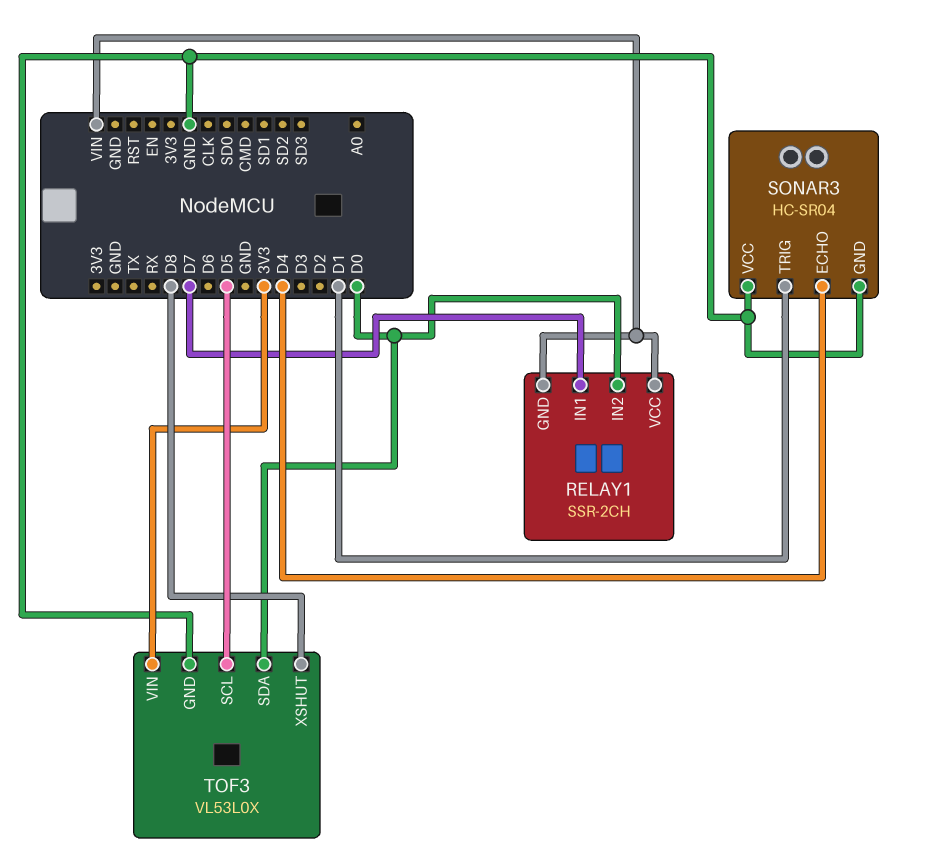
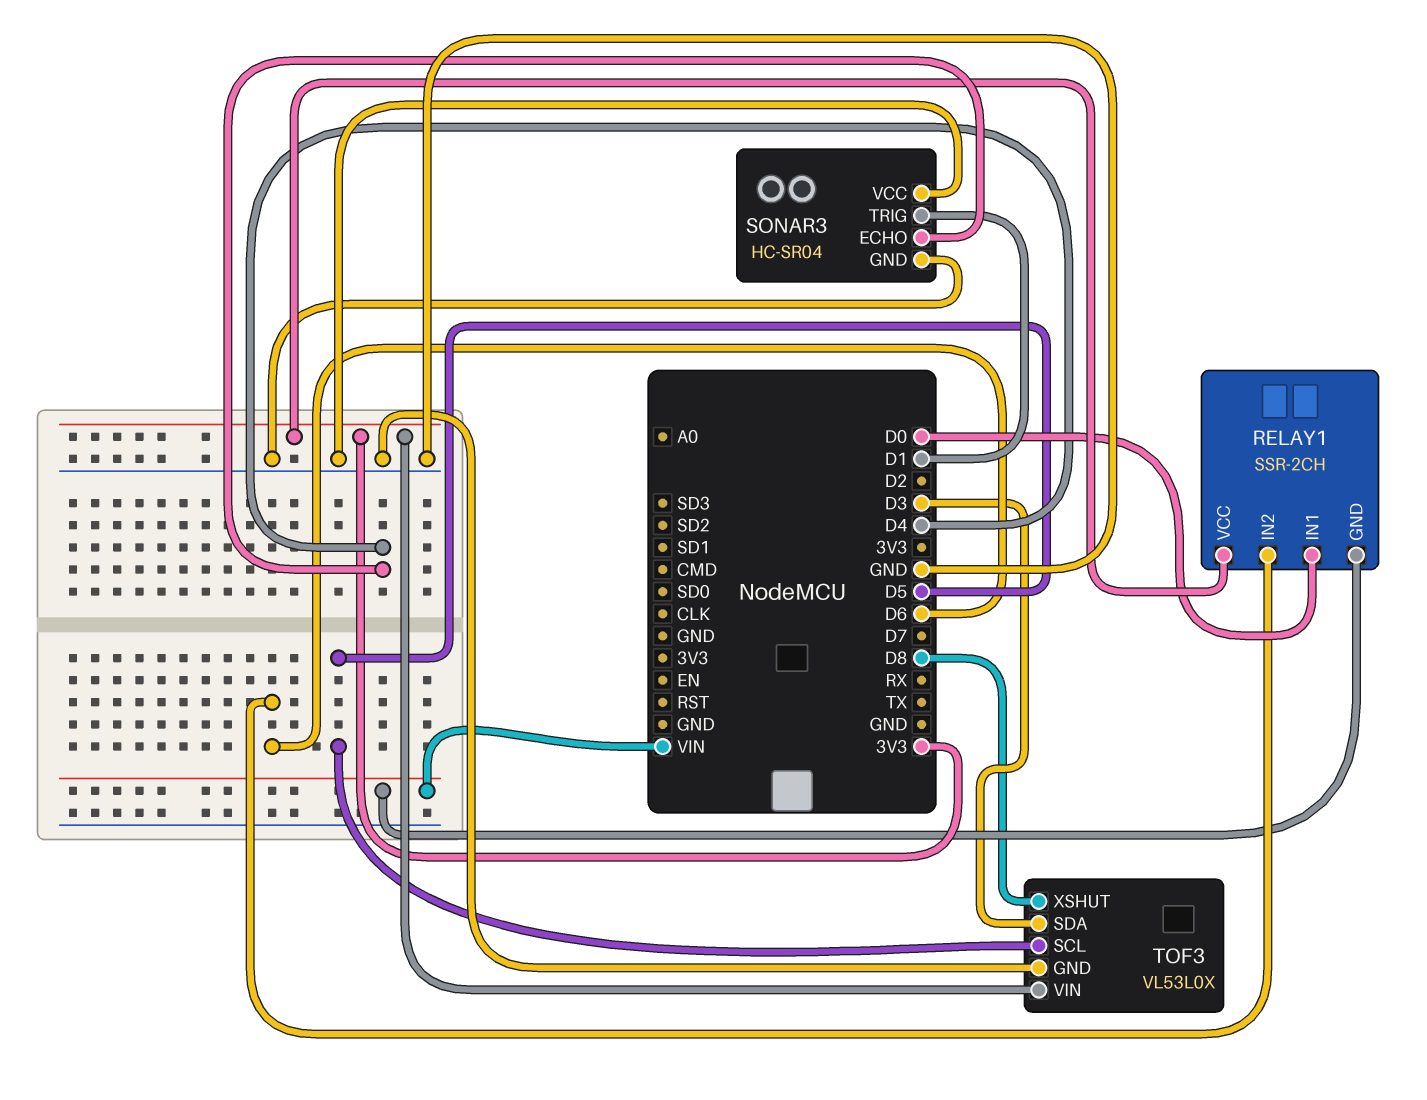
RELAY1 pin IN1: D7 -> D0
RELAY1 pin IN2: D0 -> D6
RELAY1 pin VCC: VIN -> 3V3
TOF3 pin SDA: D0 -> D3

